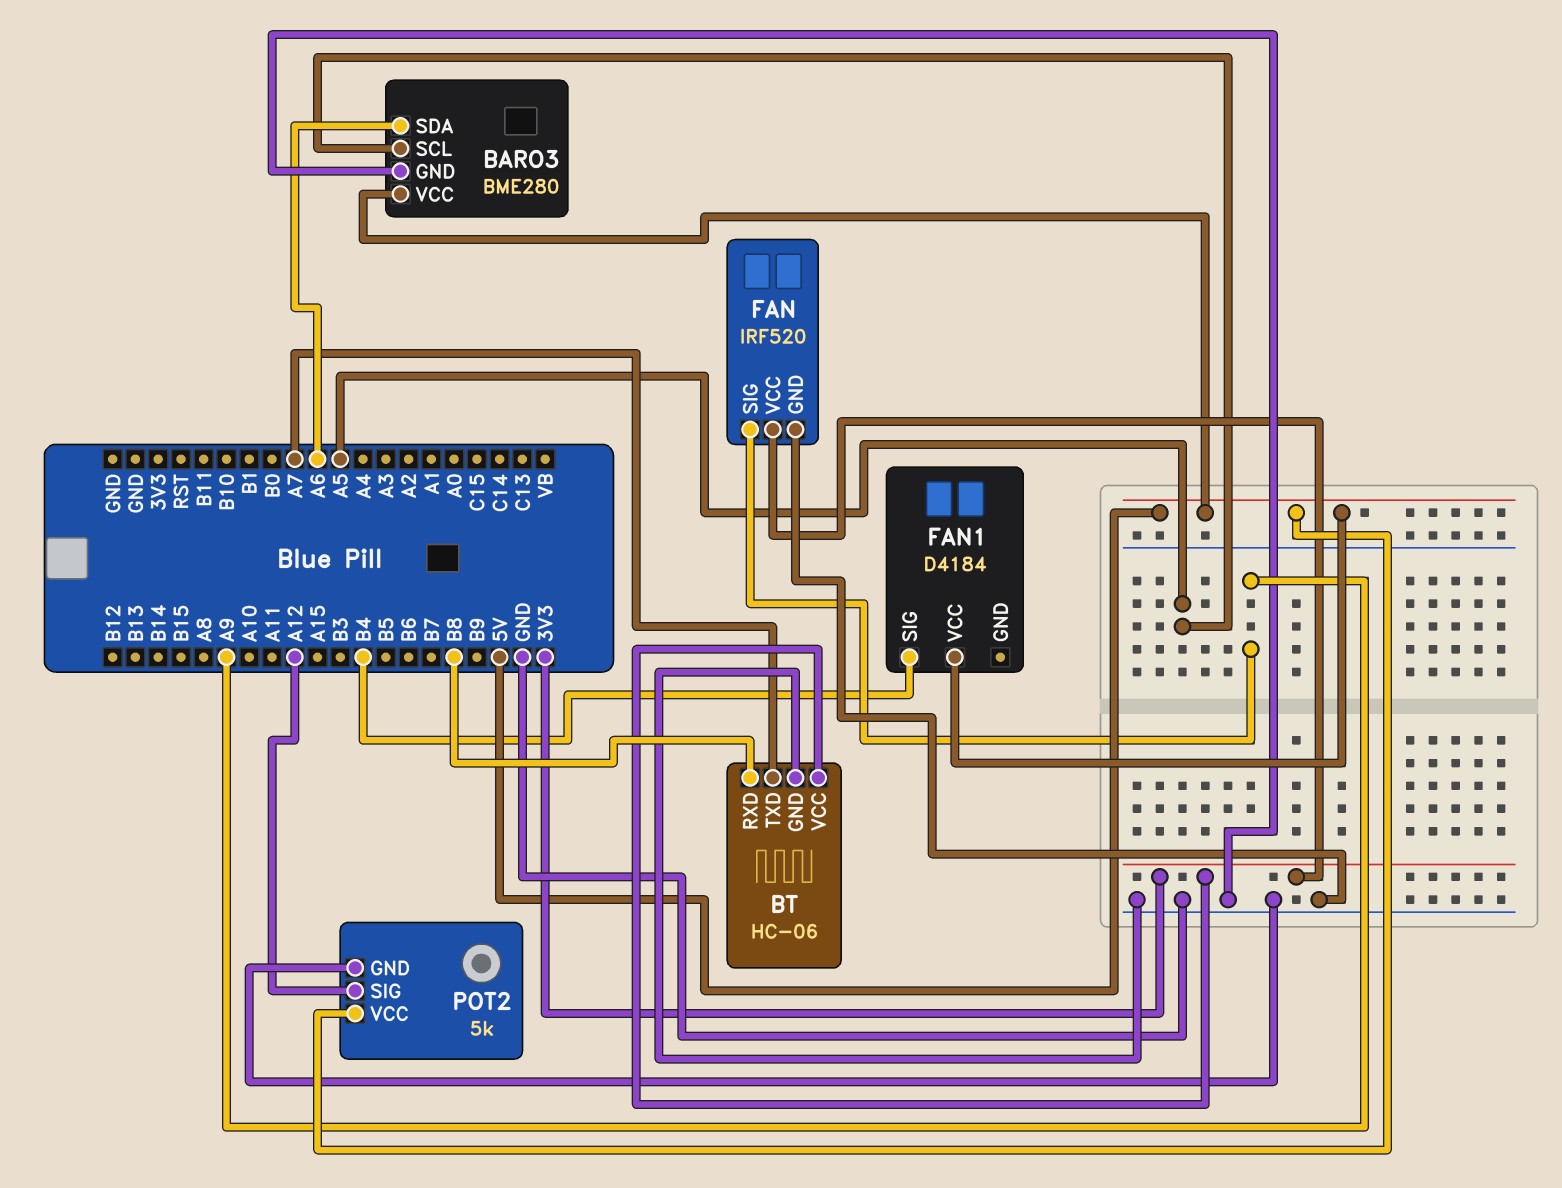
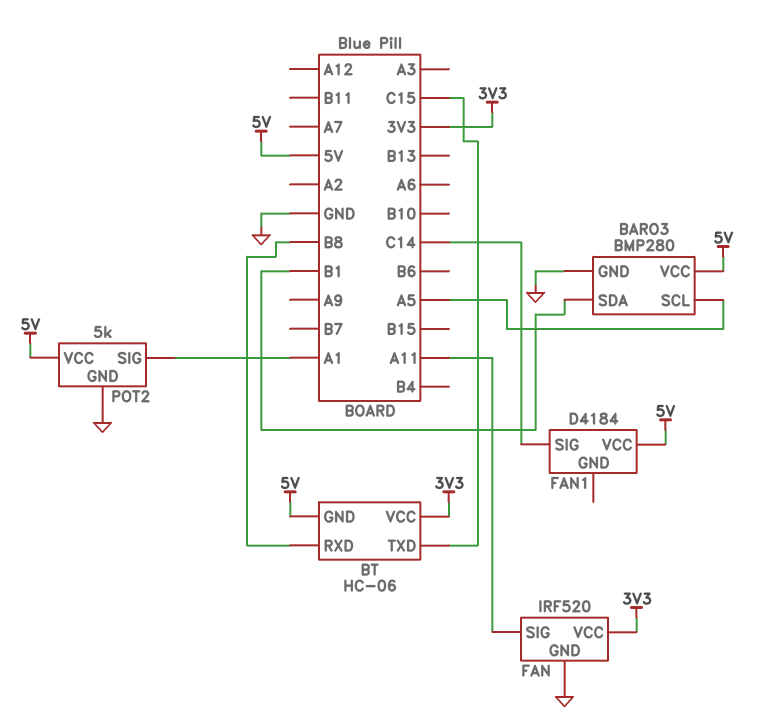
BARO3: BME280 -> BMP280
BARO3 pin SDA: A6 -> B1
BT pin GND: GND -> 5V
BT pin TXD: A7 -> C15
FAN pin SIG: A9 -> A11
FAN1 pin SIG: B4 -> C14
POT2 pin SIG: A12 -> A1

